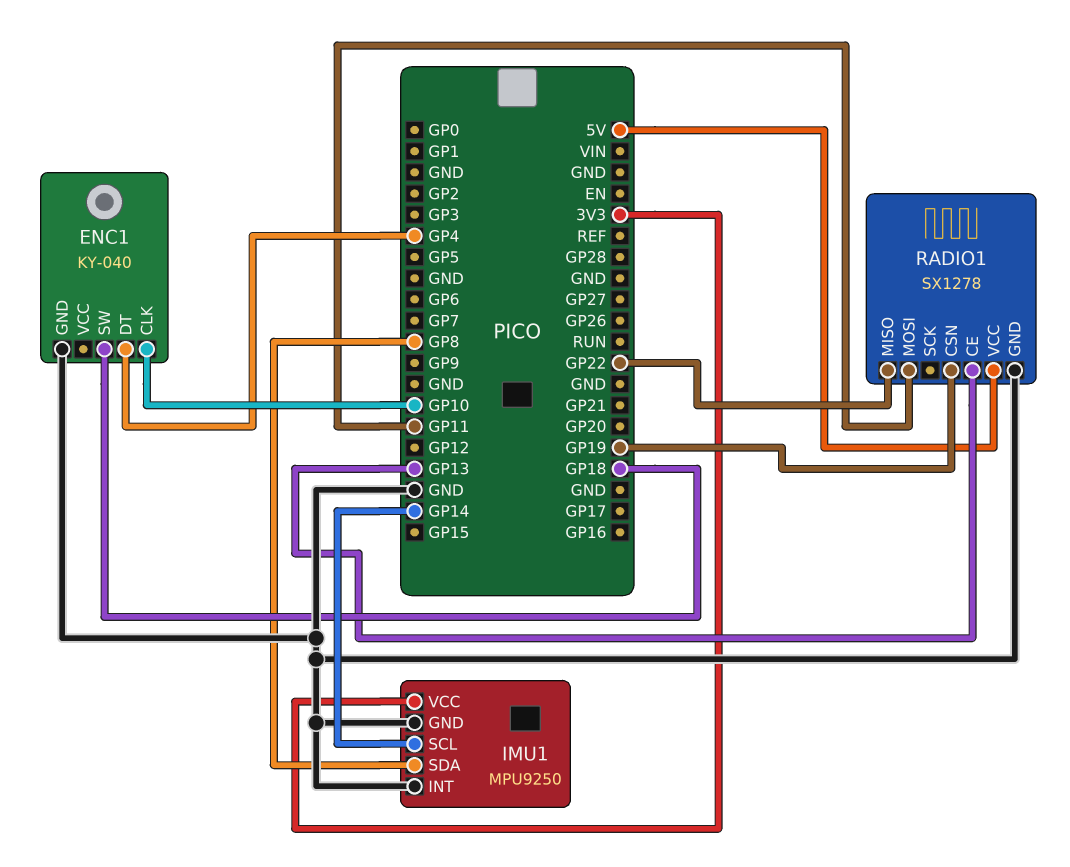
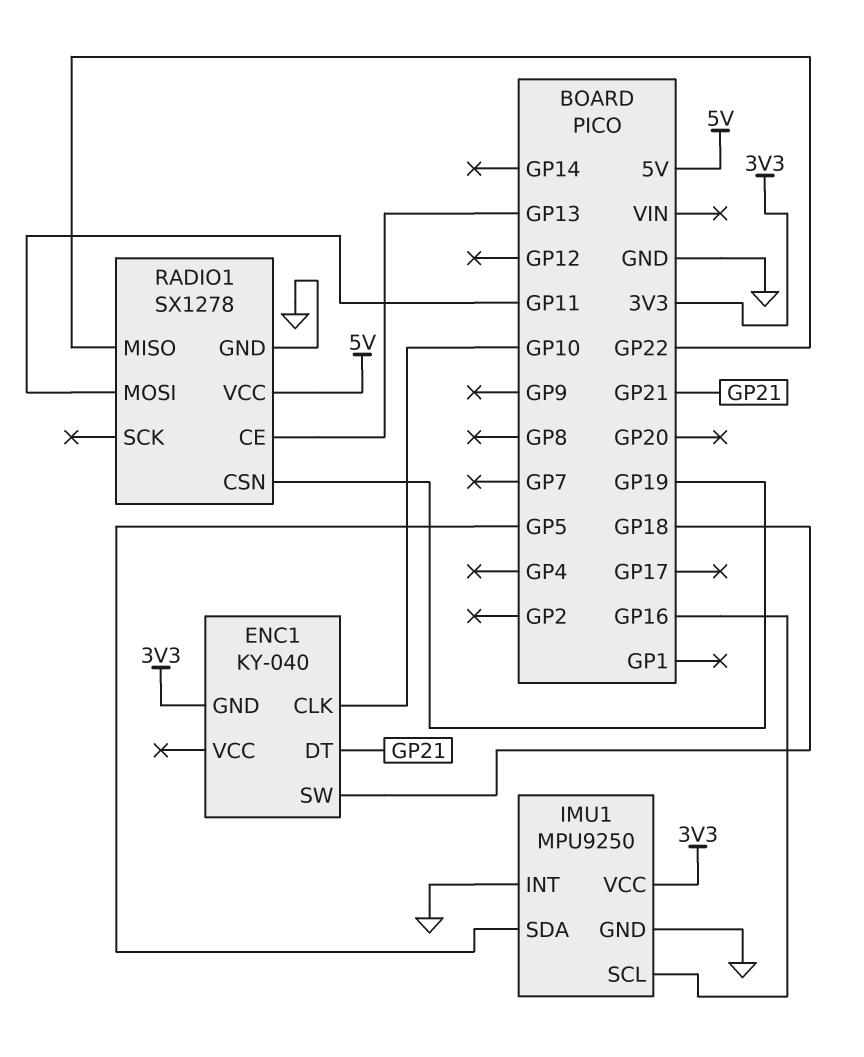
ENC1 pin DT: GP4 -> GP21
ENC1 pin GND: GND -> 3V3
IMU1 pin SCL: GP14 -> GP16
IMU1 pin SDA: GP8 -> GP5

